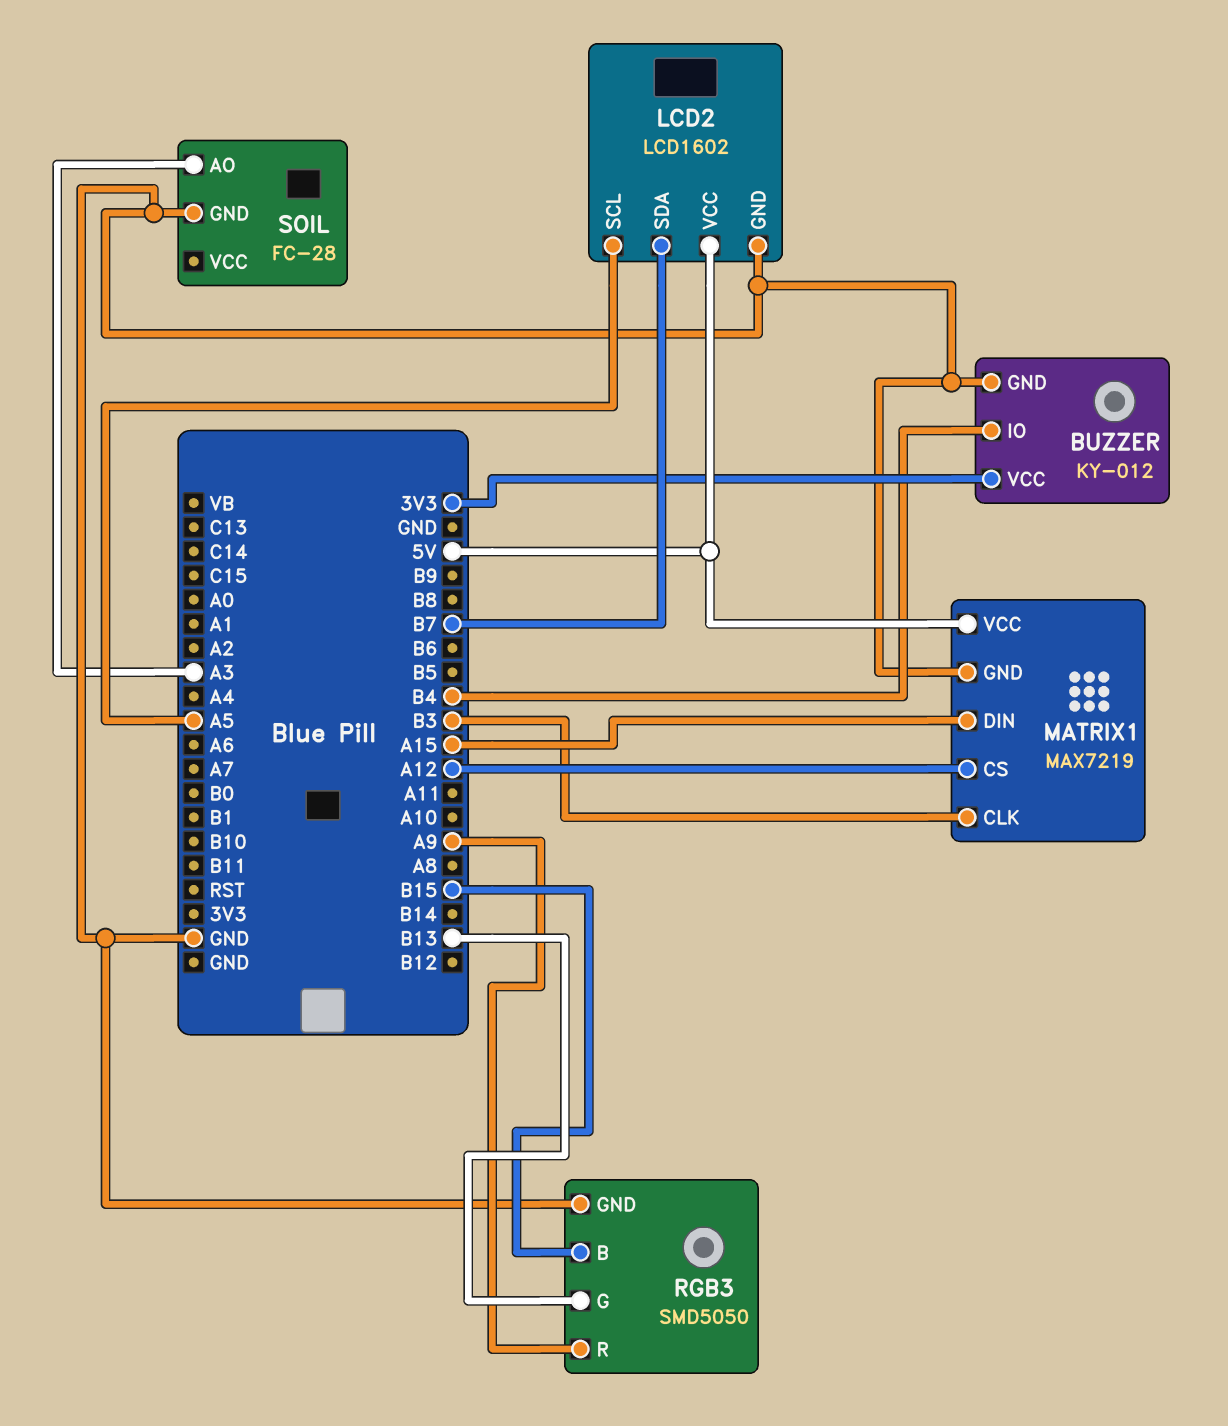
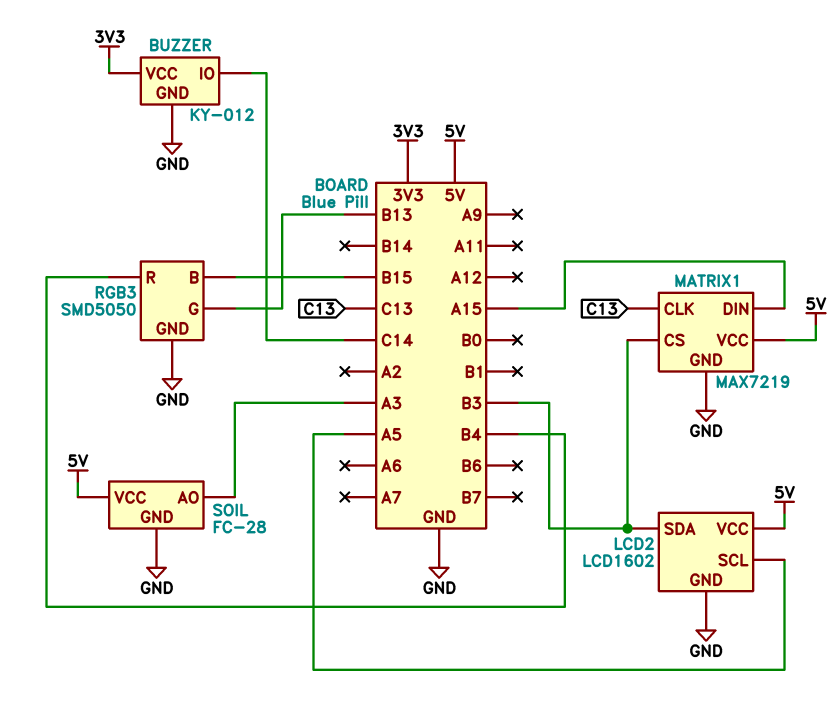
BUZZER pin IO: B4 -> C14
LCD2 pin SDA: B7 -> B3
MATRIX1 pin CLK: B3 -> C13
MATRIX1 pin CS: A12 -> B3
RGB3 pin R: A9 -> B4
SOIL pin VCC: none -> 5V

